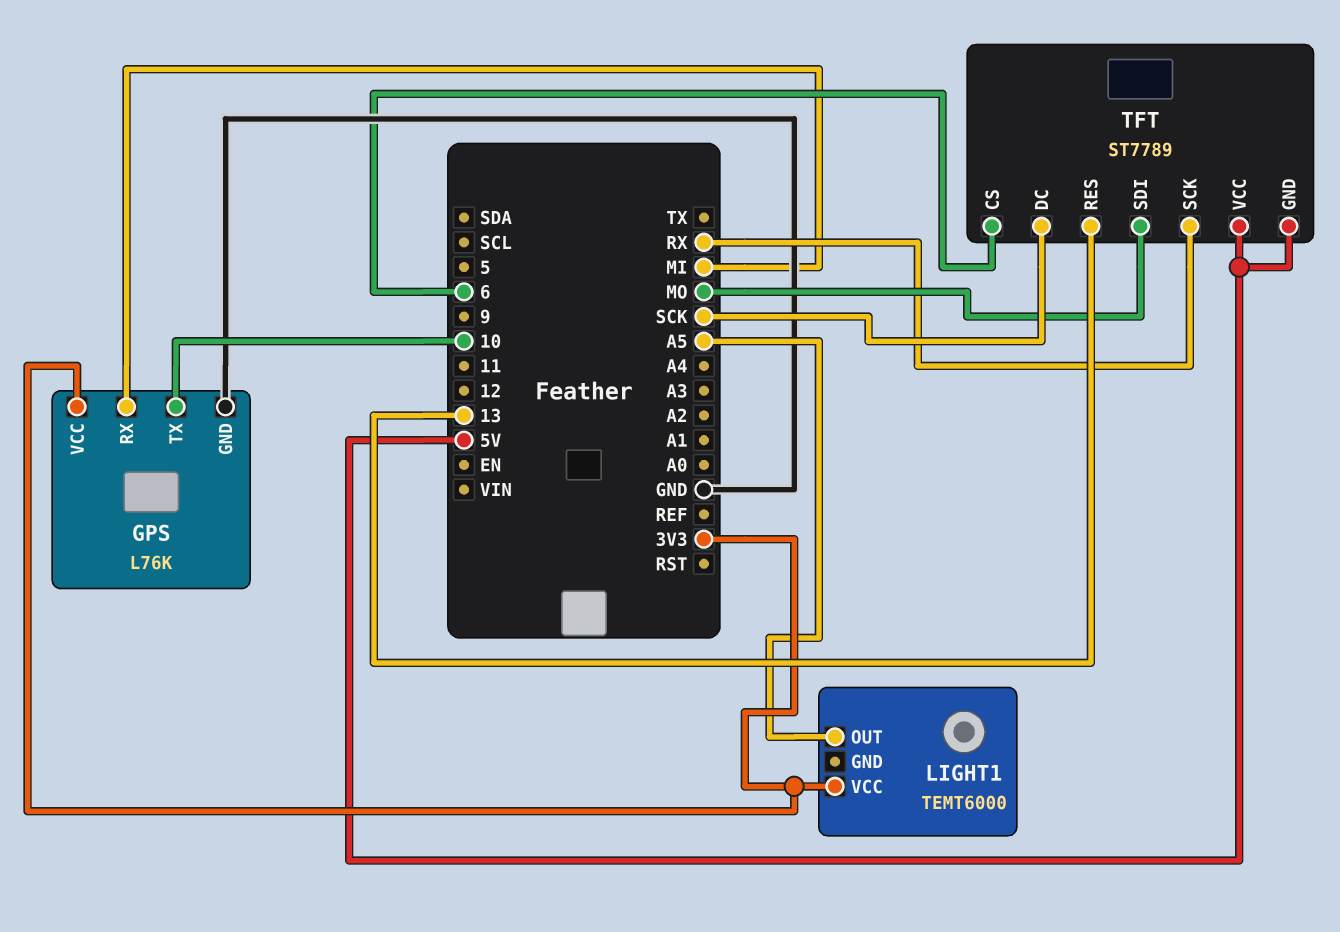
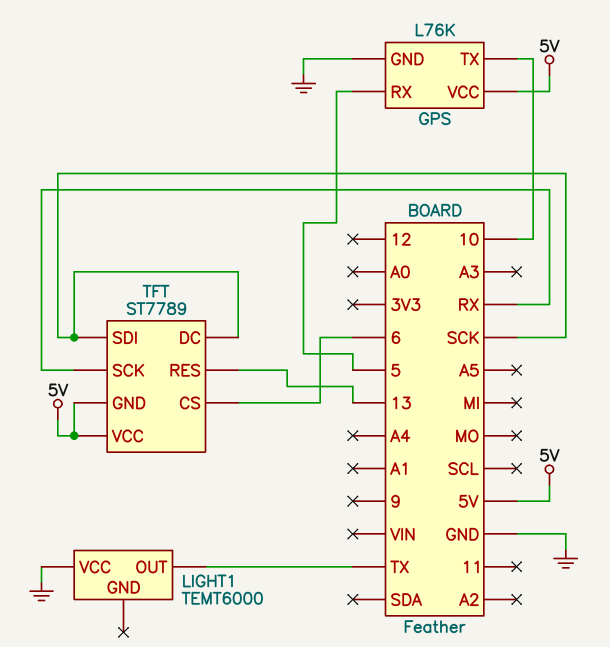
GPS pin RX: MI -> 5
GPS pin VCC: 3V3 -> 5V
LIGHT1 pin OUT: A5 -> TX
LIGHT1 pin VCC: 3V3 -> GND
TFT pin SDI: MO -> SCK

